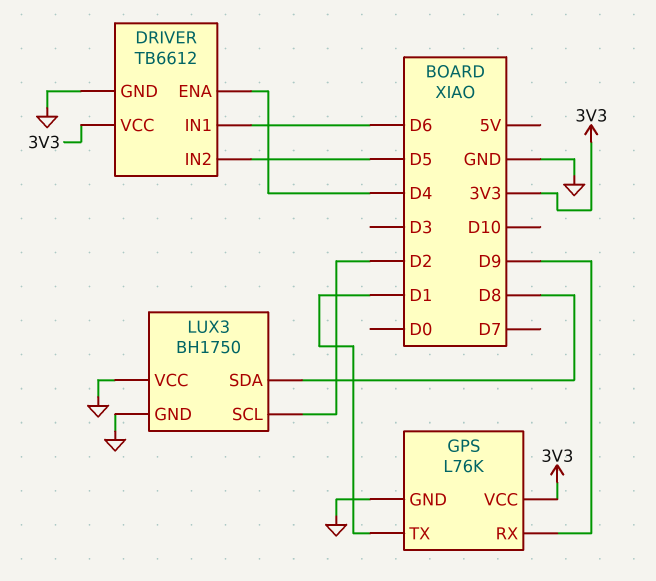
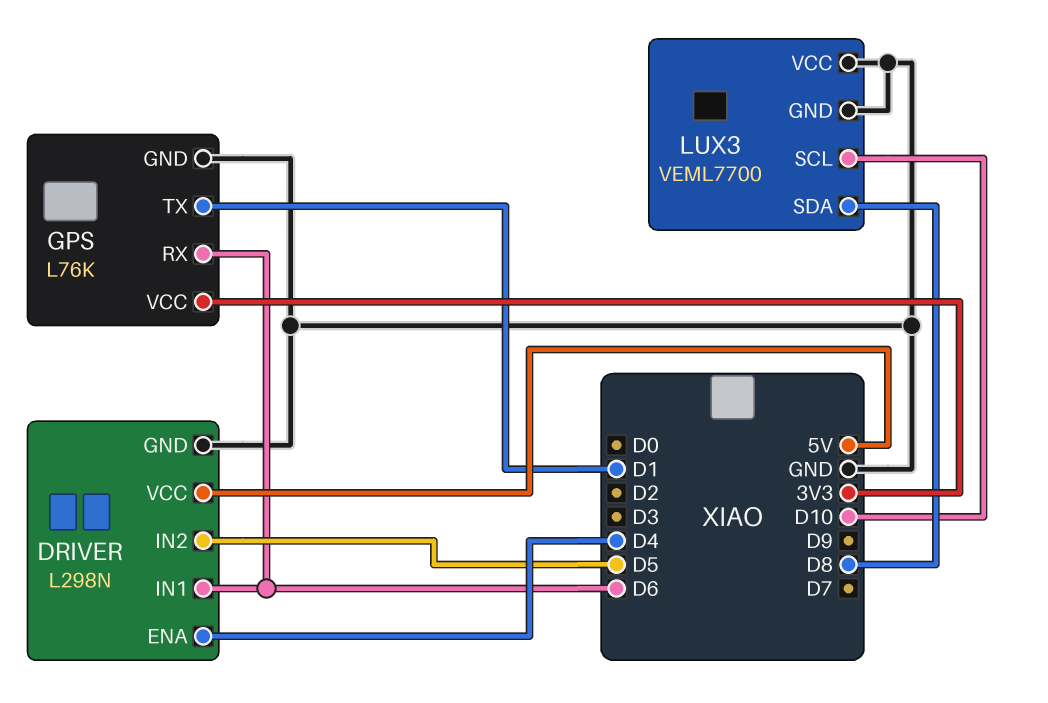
DRIVER: TB6612 -> L298N
DRIVER pin VCC: 3V3 -> 5V
GPS pin RX: D9 -> D6
LUX3: BH1750 -> VEML7700
LUX3 pin SCL: D2 -> D10

